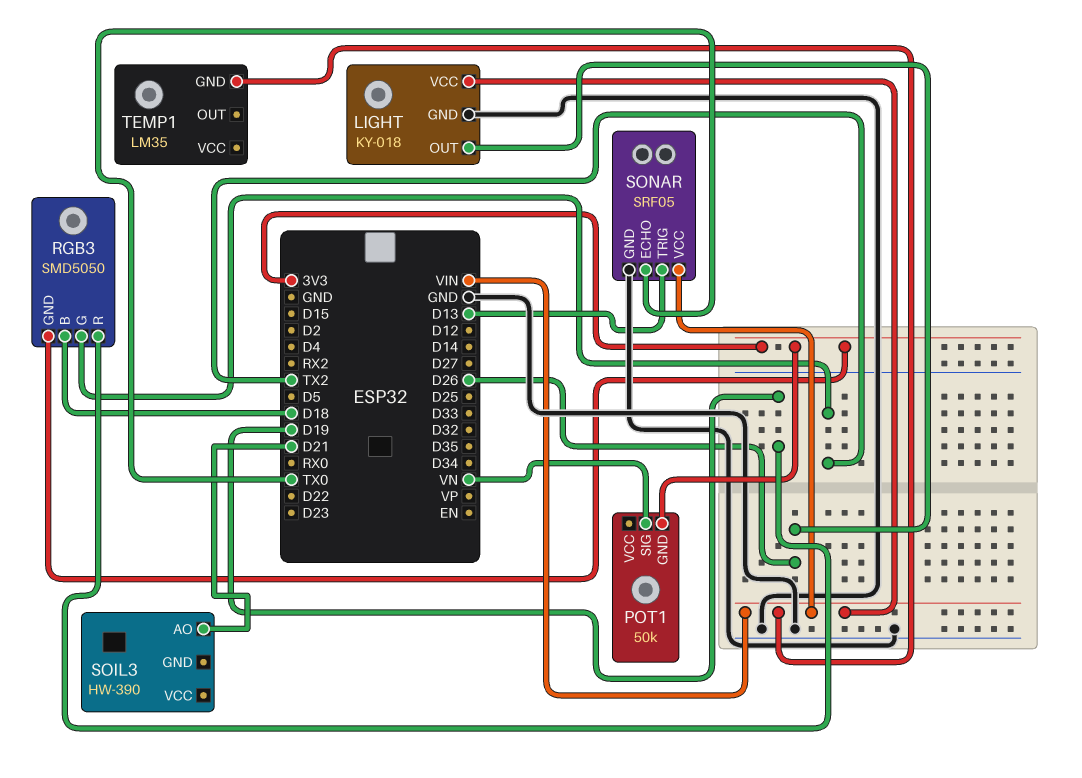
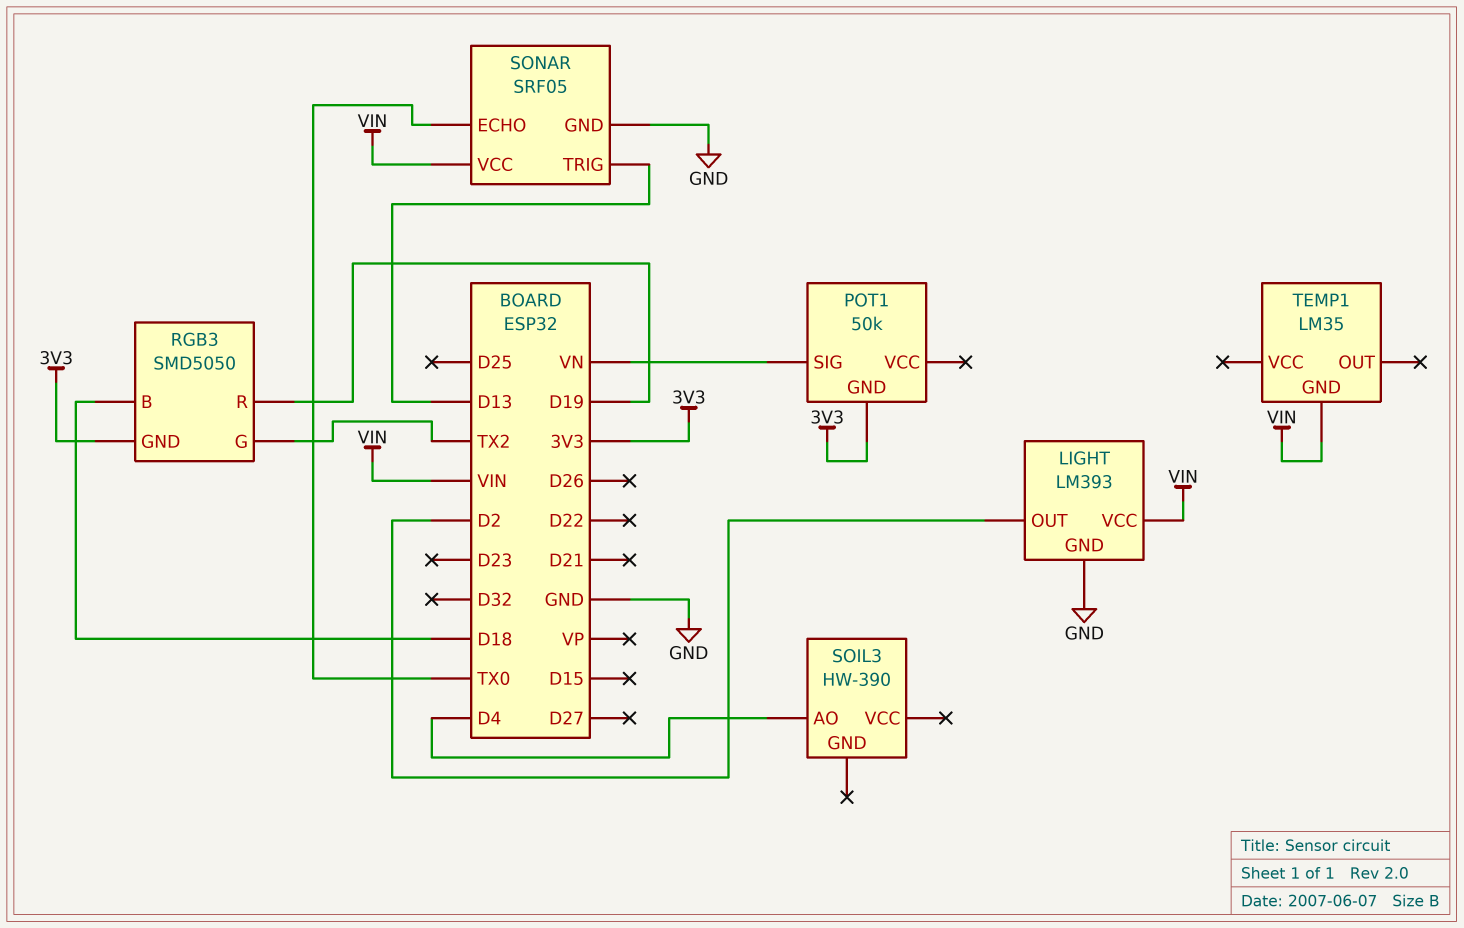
LIGHT: KY-018 -> LM393
LIGHT pin OUT: D26 -> D2
SOIL3 pin AO: D21 -> D4

